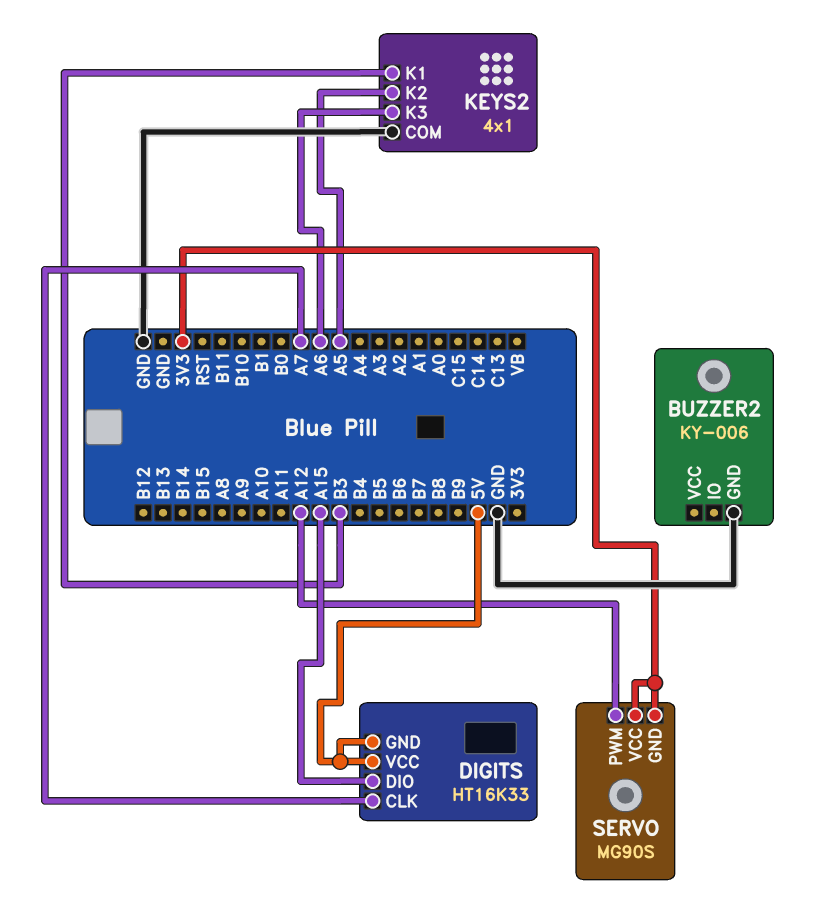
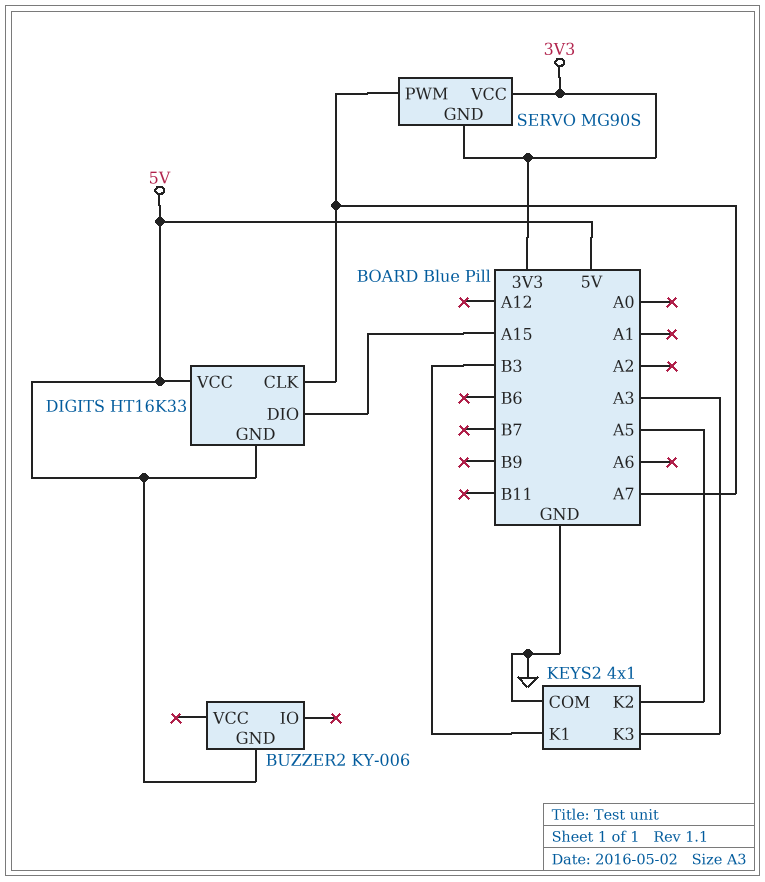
BUZZER2 pin GND: GND -> 5V
KEYS2 pin K3: A6 -> A3
SERVO pin PWM: A12 -> A7

